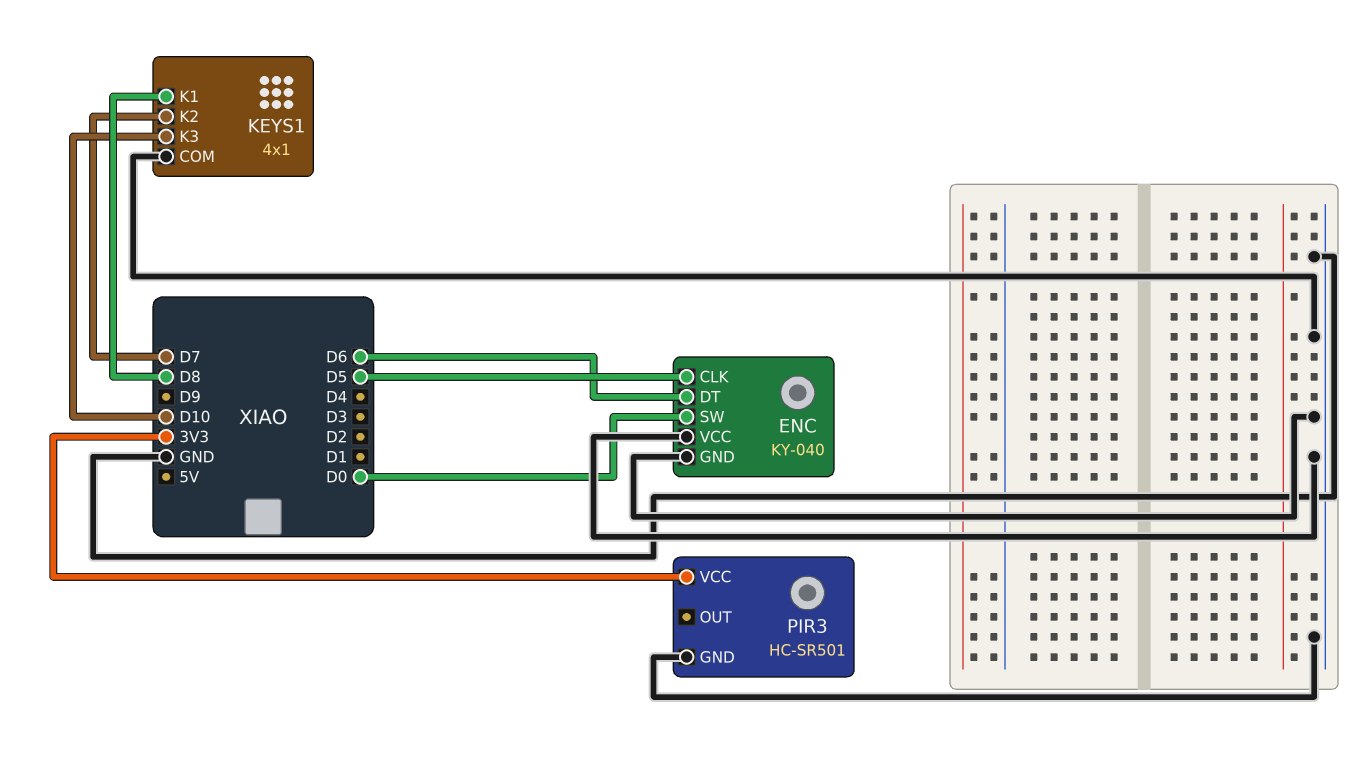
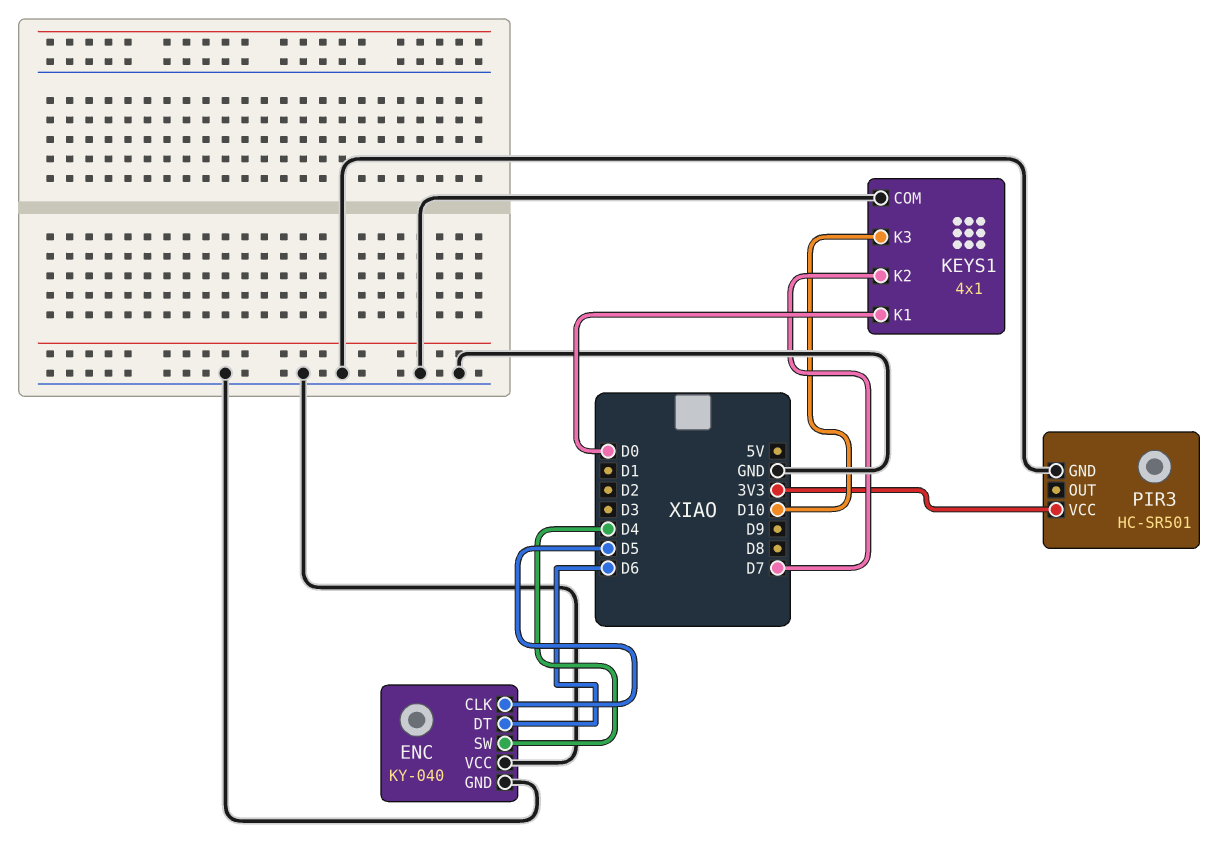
ENC pin SW: D0 -> D4
KEYS1 pin K1: D8 -> D0

